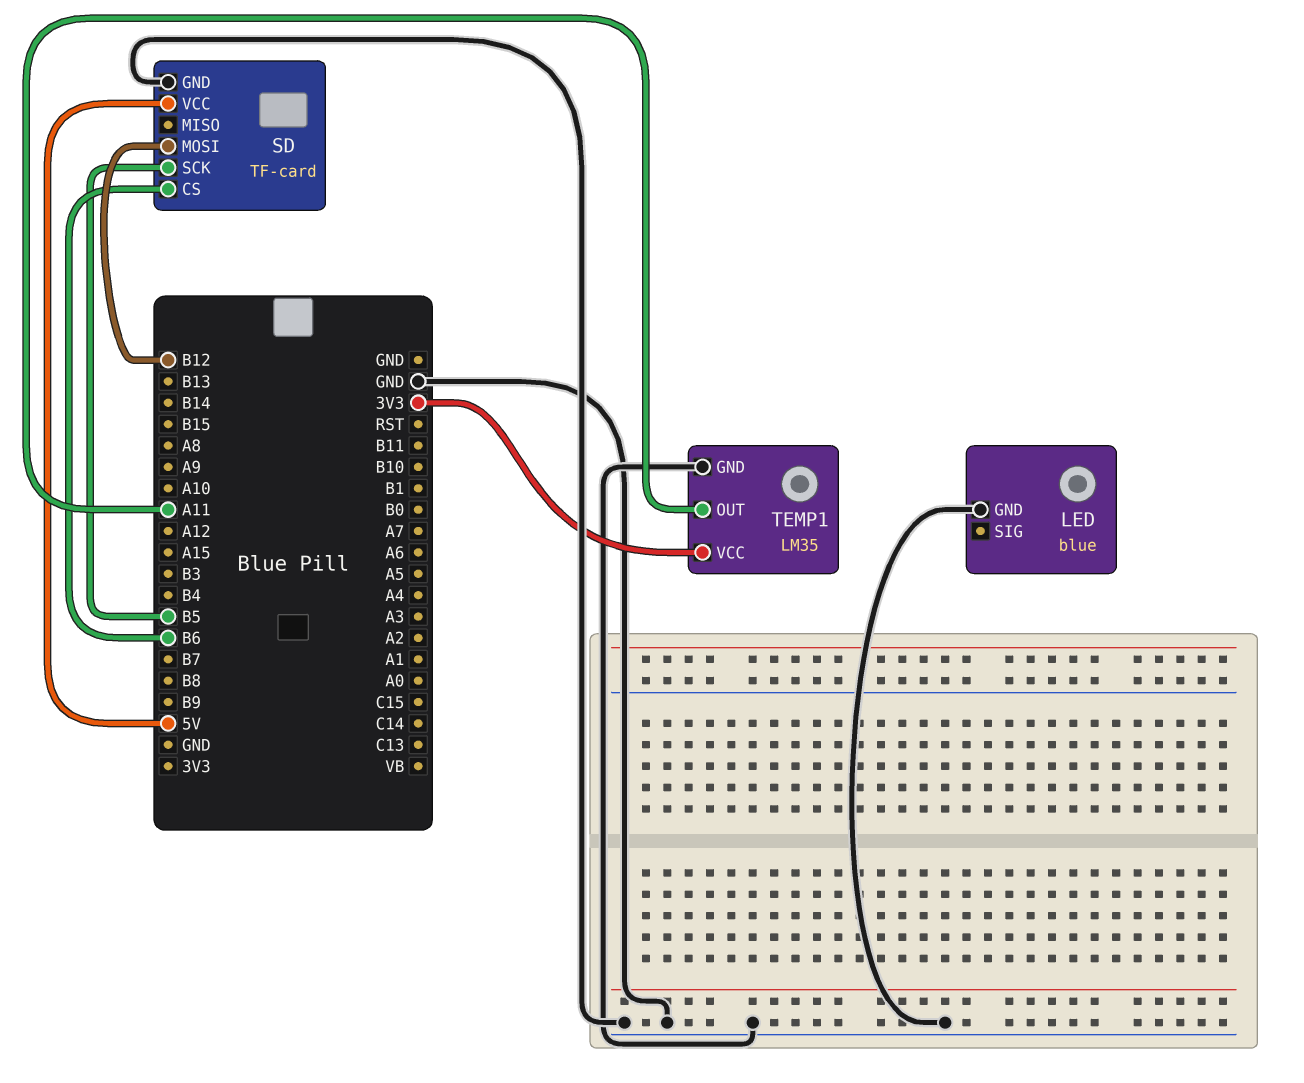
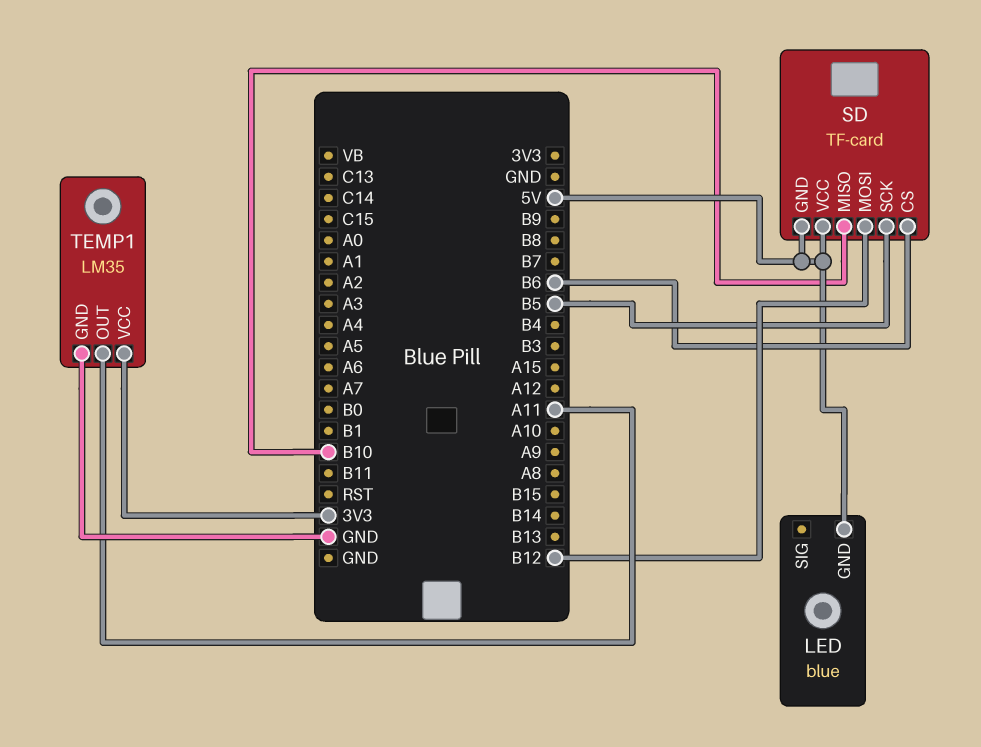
LED pin GND: GND -> 5V
SD pin GND: GND -> 5V
SD pin MISO: none -> B10

